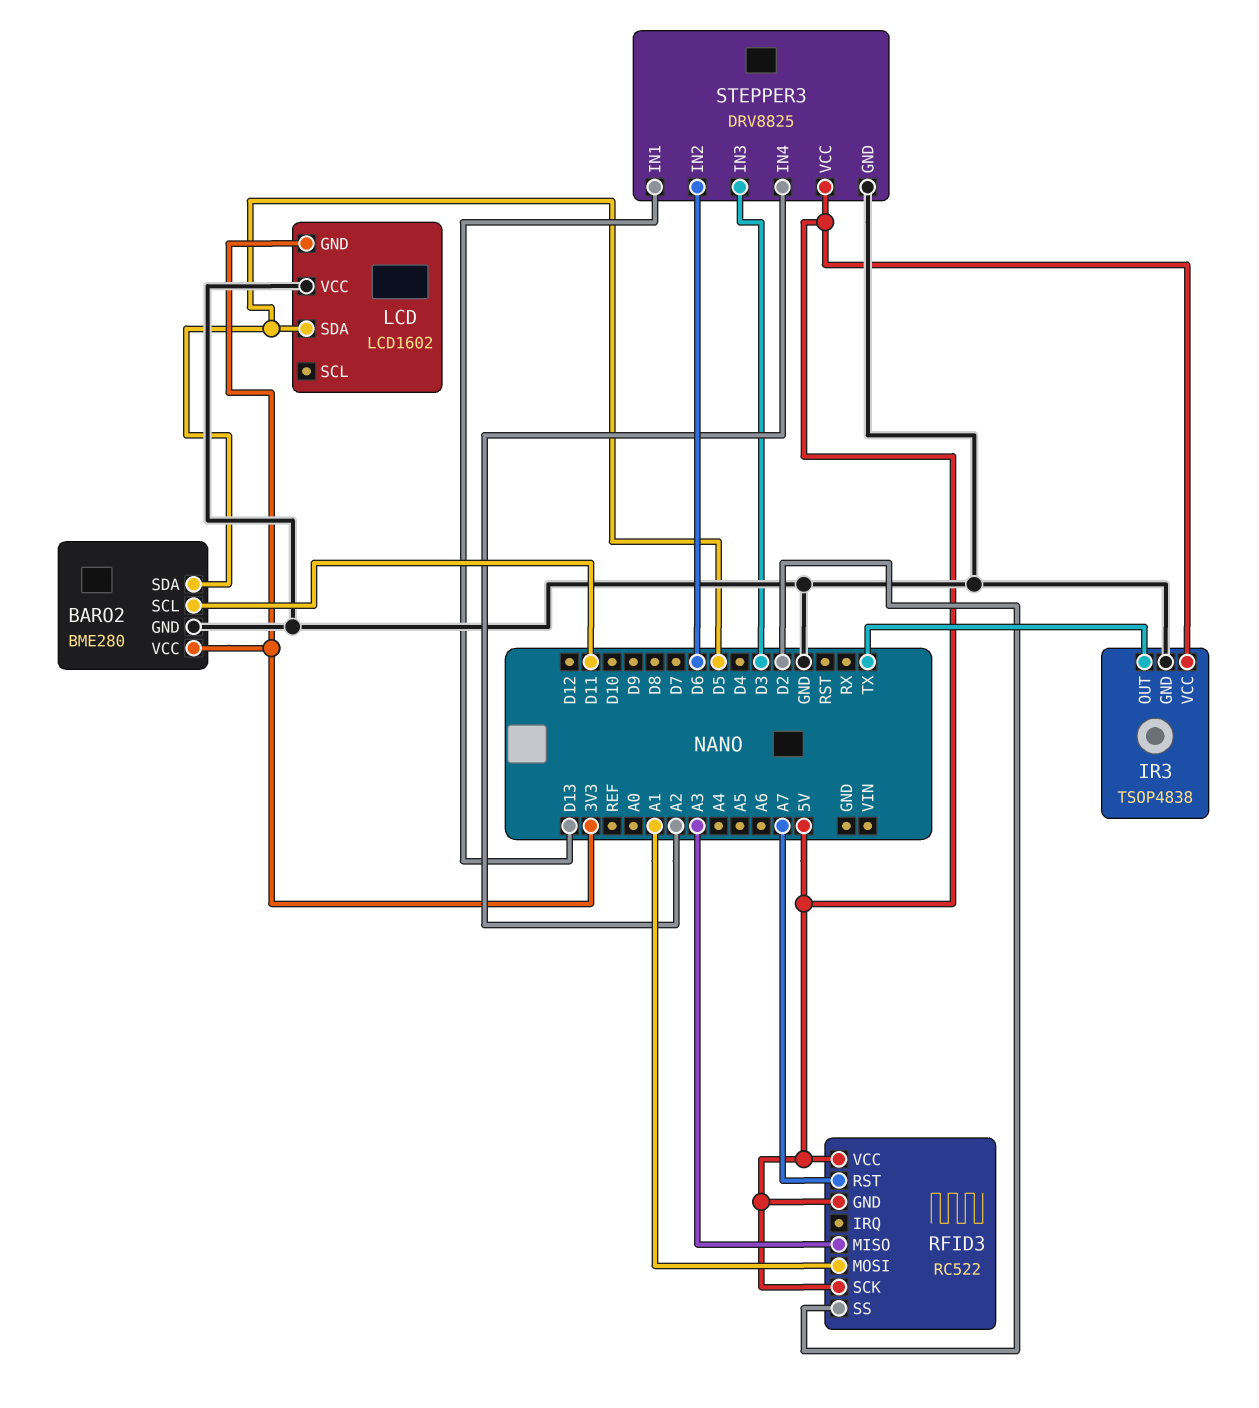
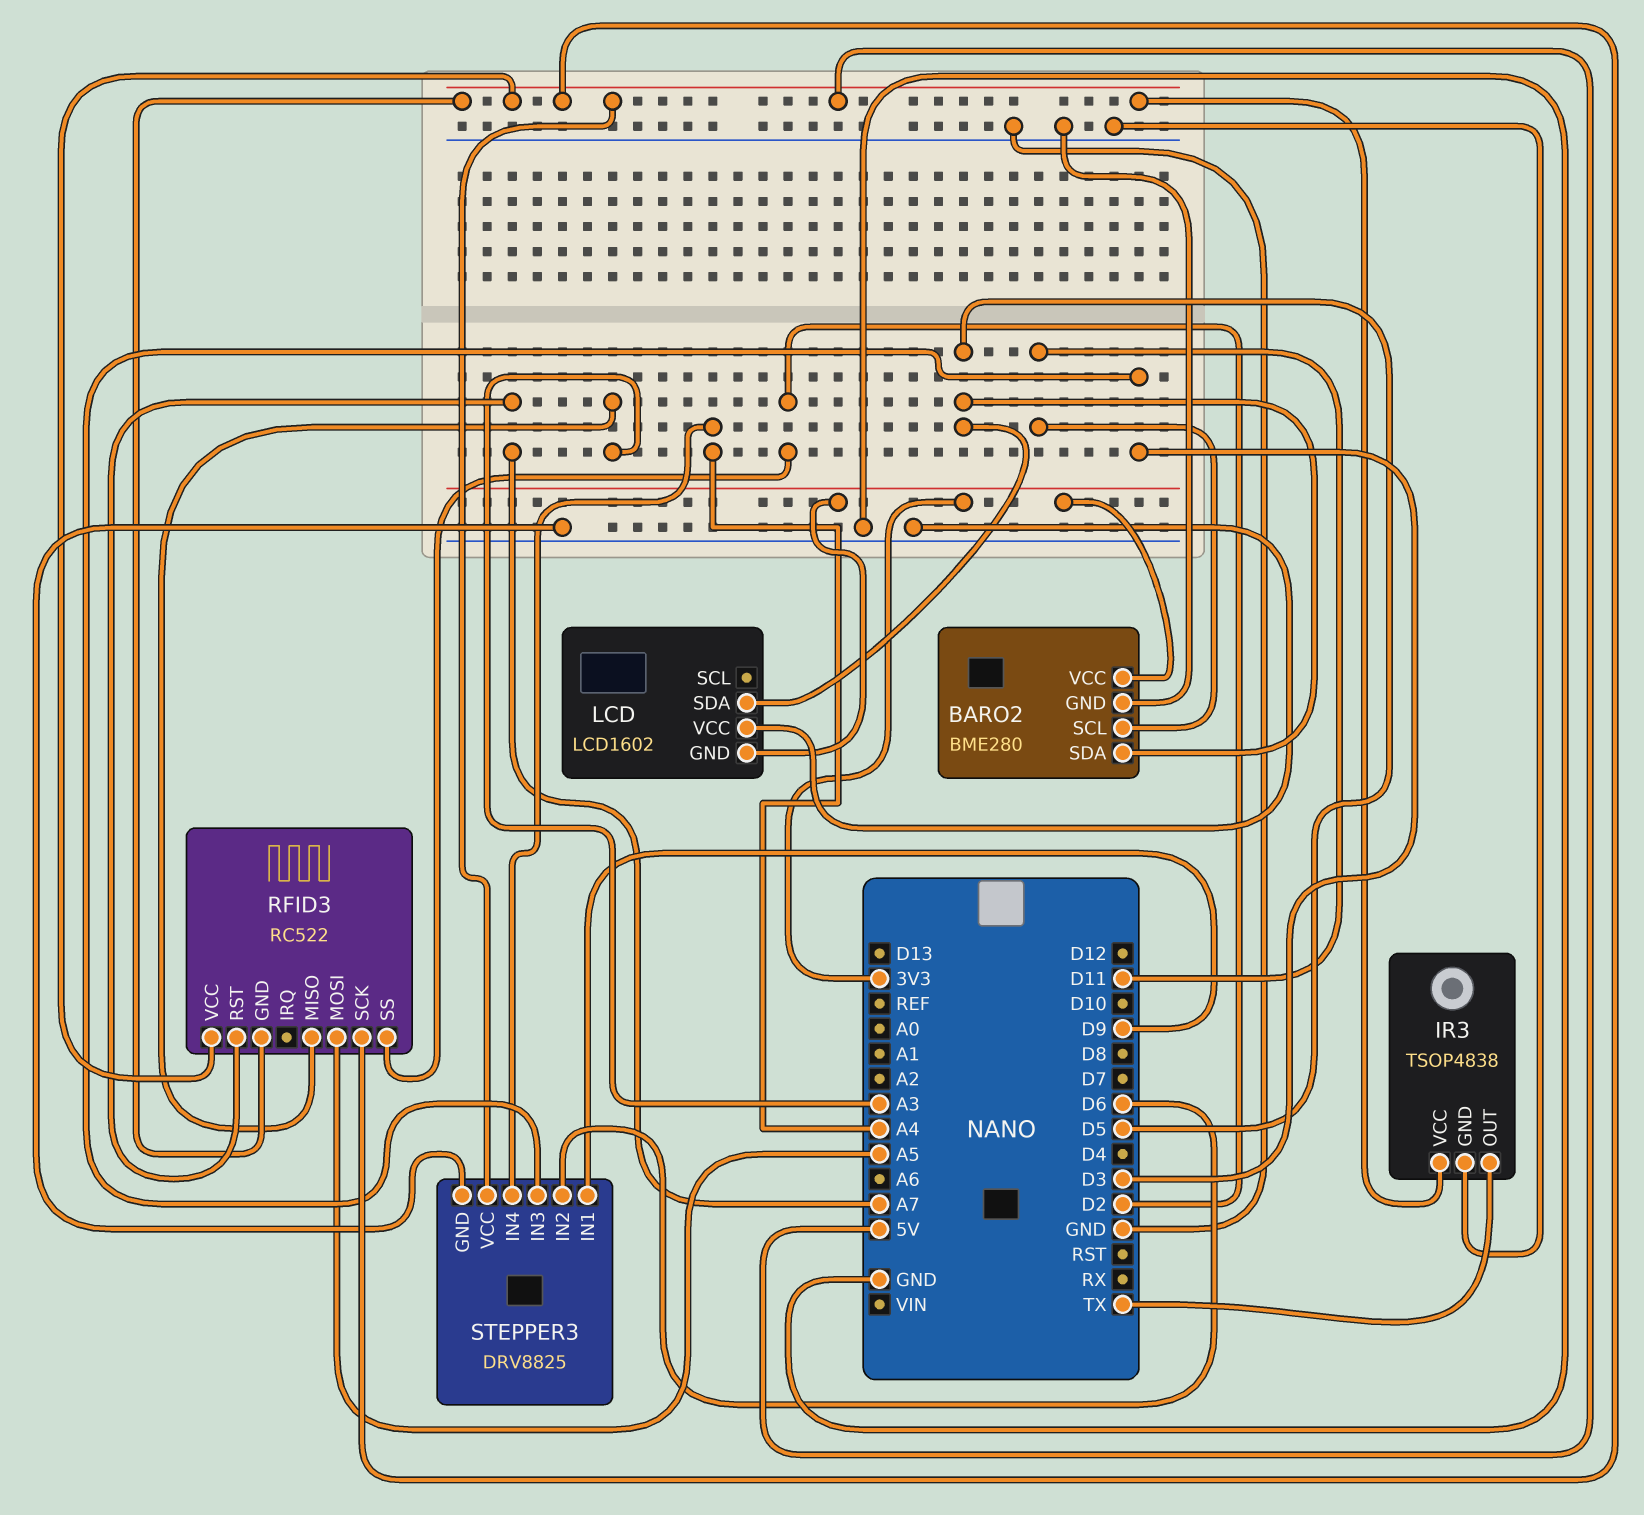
RFID3 pin MOSI: A1 -> A5
STEPPER3 pin IN1: D13 -> D9
STEPPER3 pin IN4: A2 -> A4

